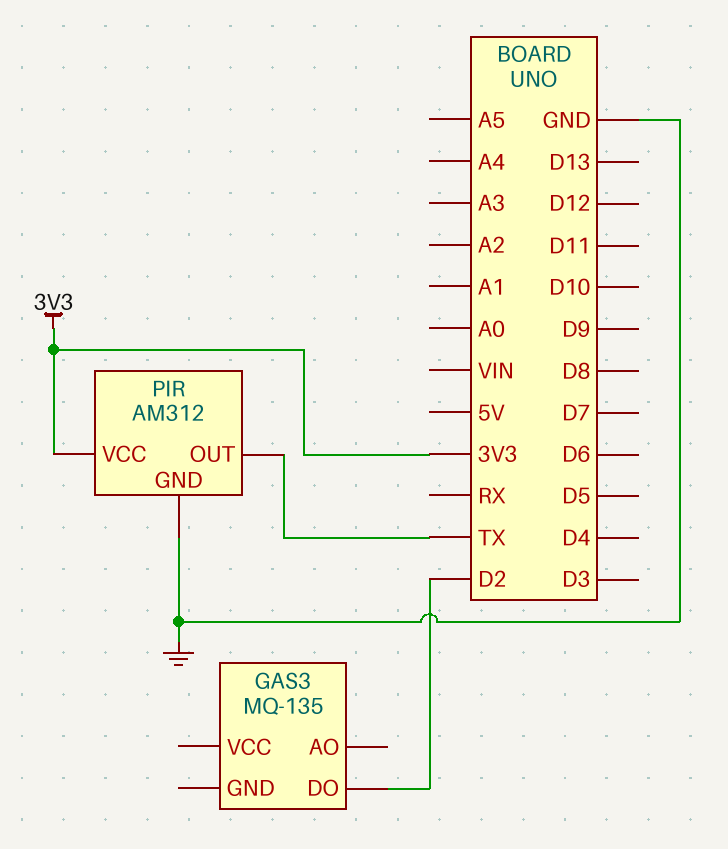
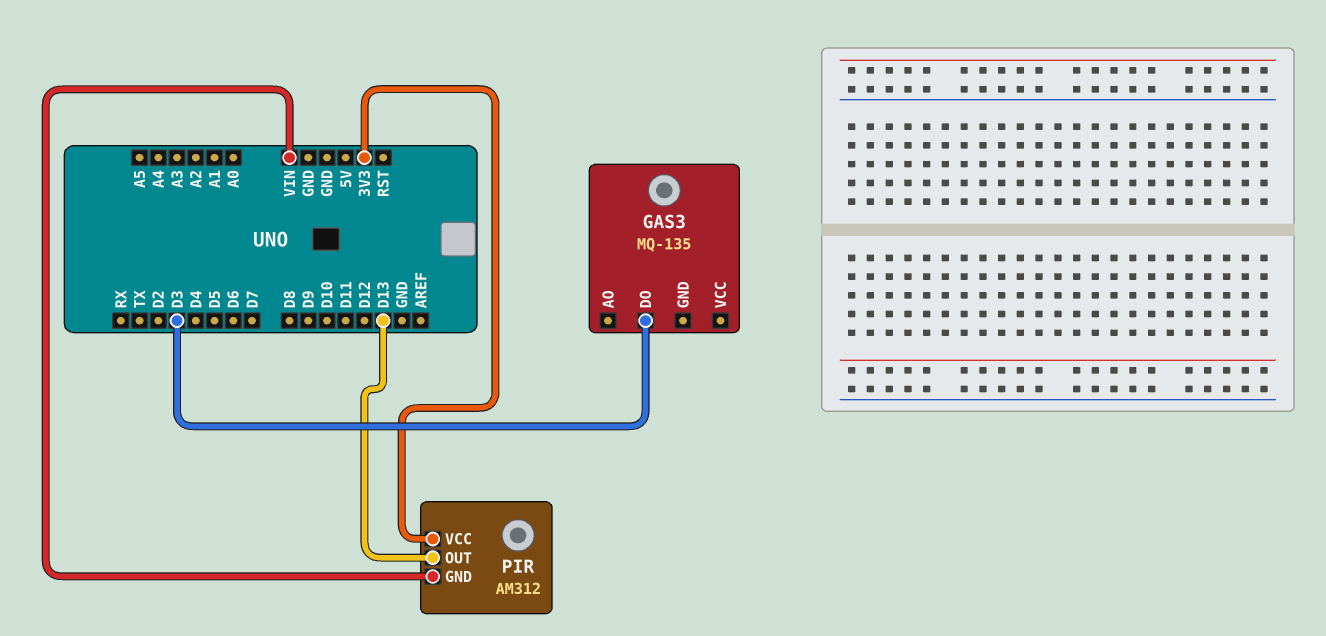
GAS3 pin DO: D2 -> D3
PIR pin GND: GND -> VIN
PIR pin OUT: TX -> D13

